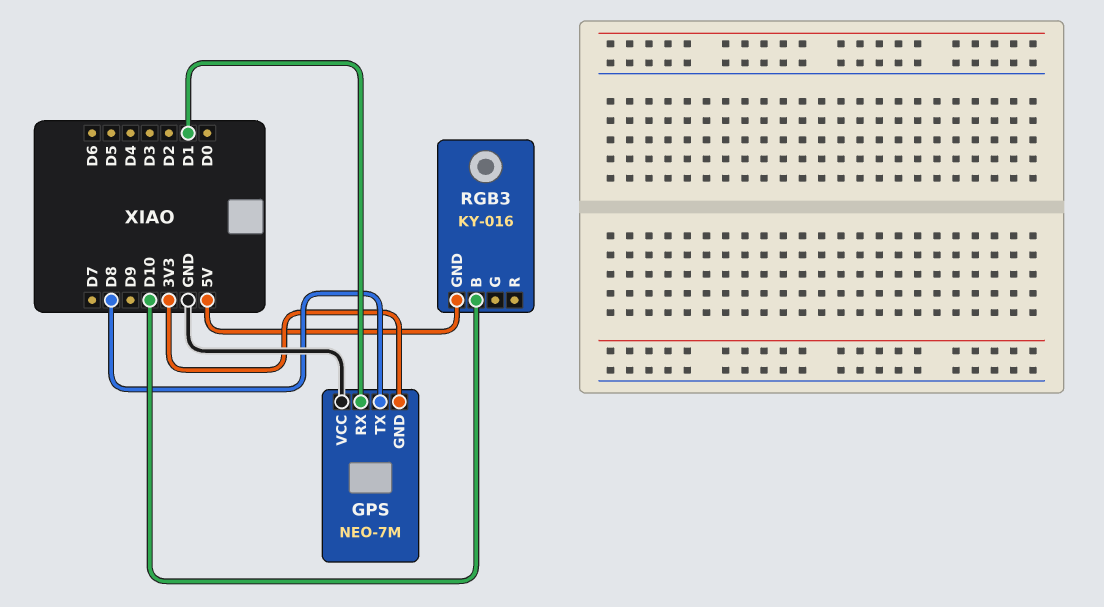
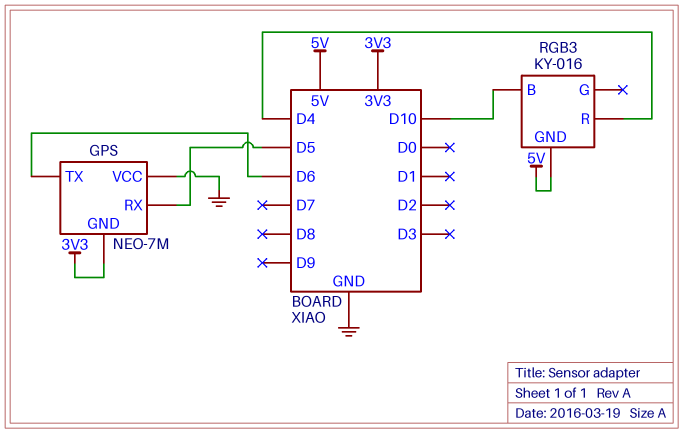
GPS pin RX: D1 -> D5
GPS pin TX: D8 -> D6
RGB3 pin R: none -> D4

